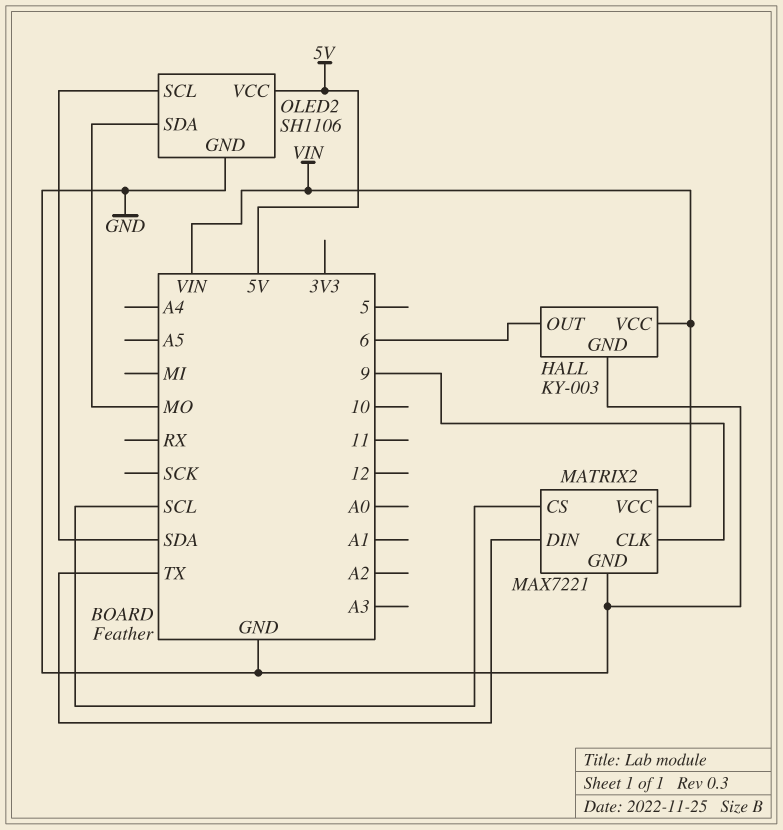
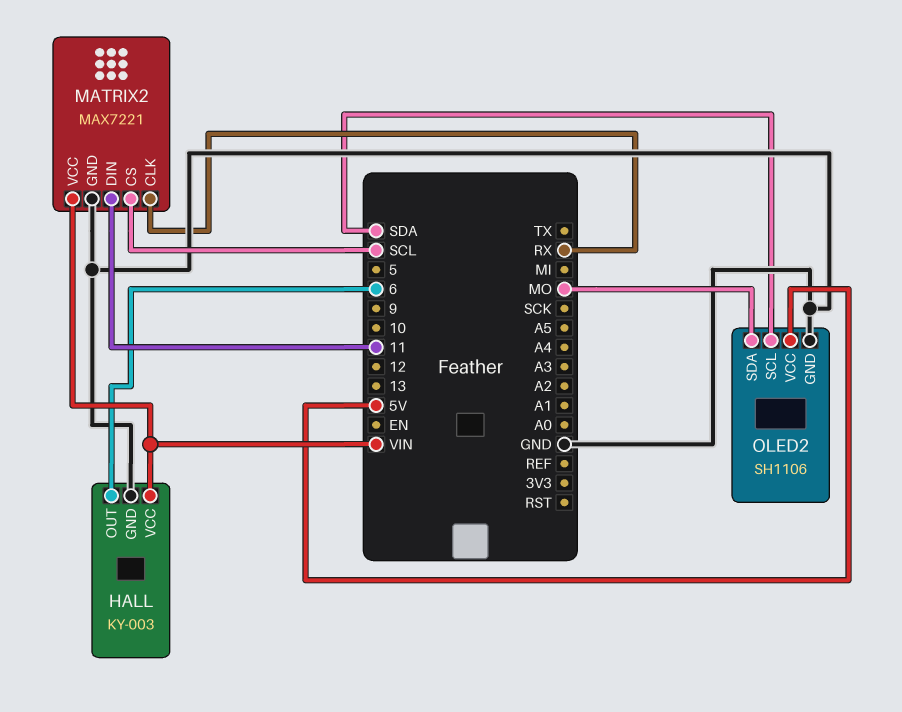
MATRIX2 pin CLK: 9 -> RX
MATRIX2 pin DIN: TX -> 11

